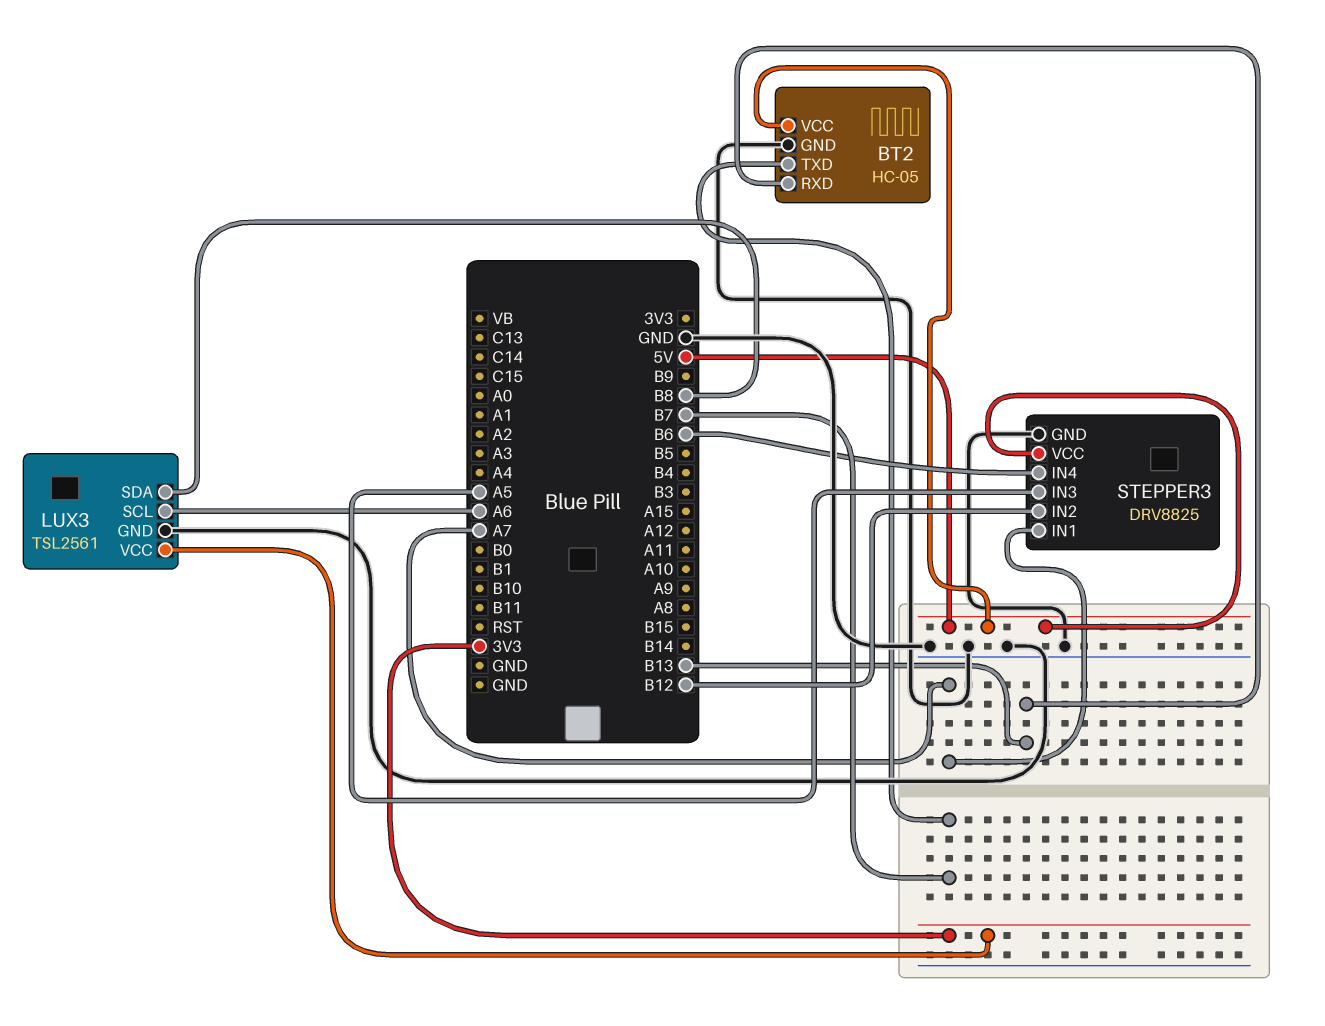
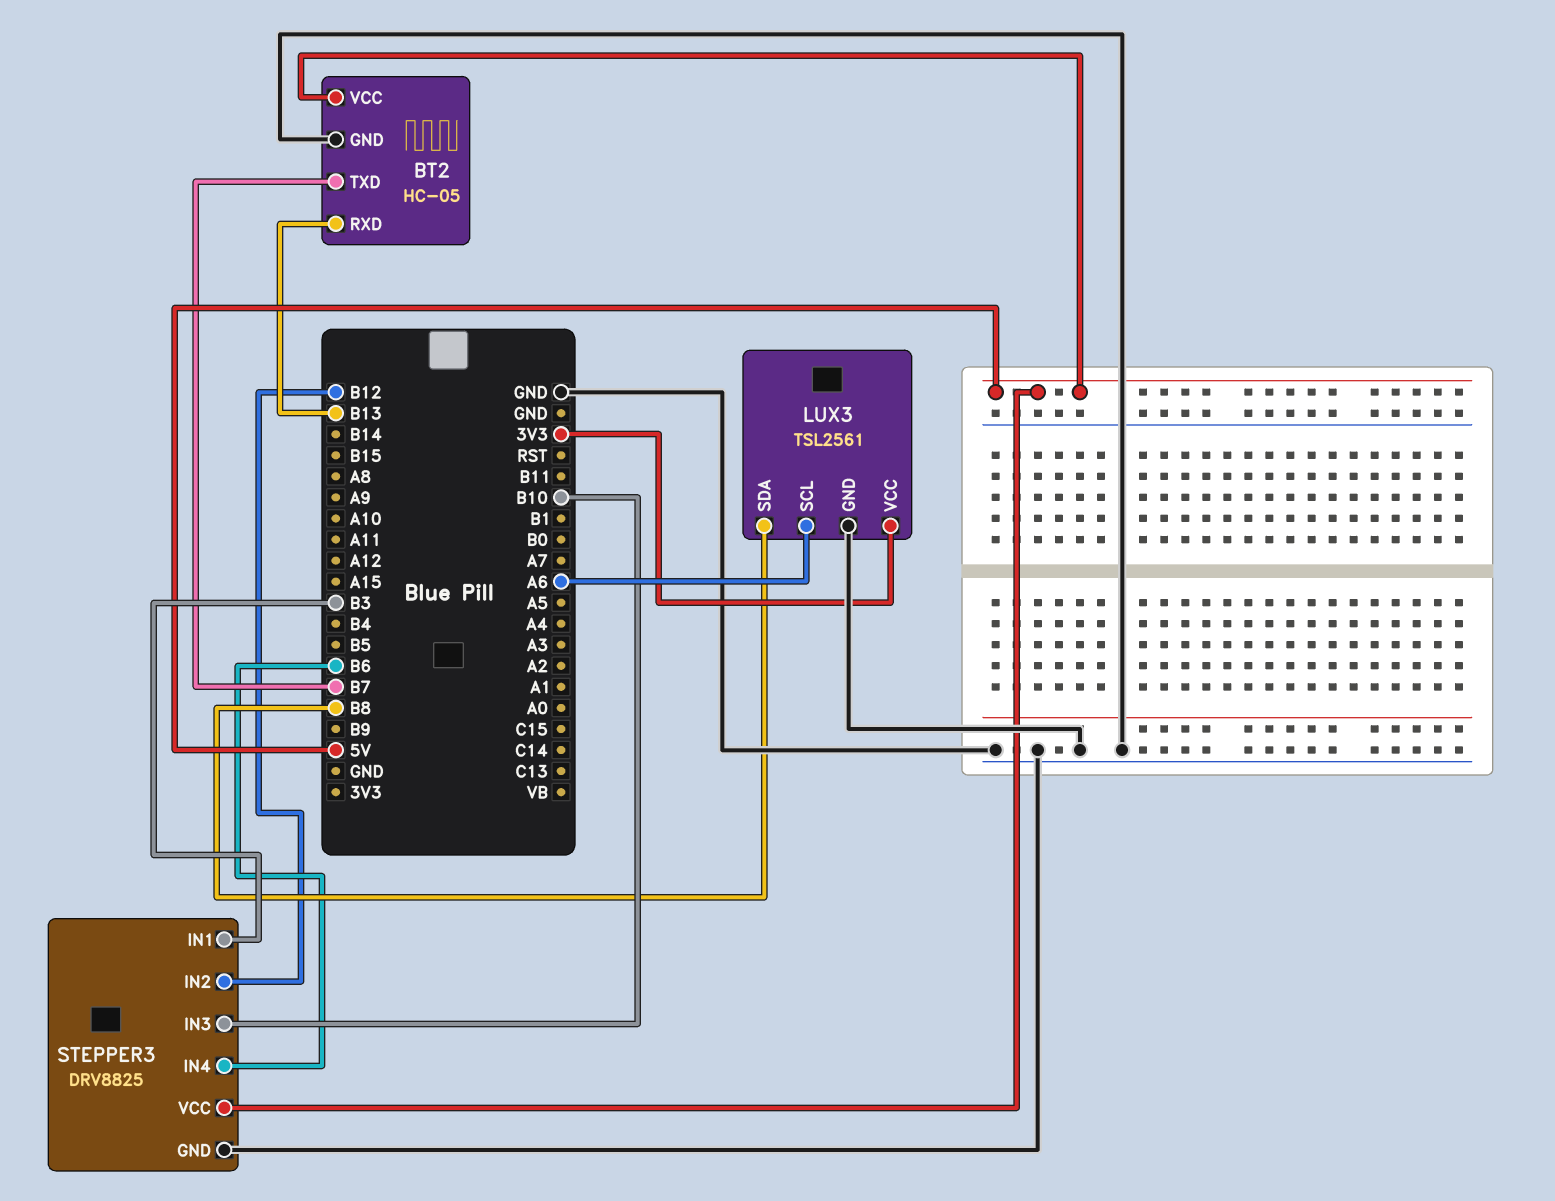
STEPPER3 pin IN1: A7 -> B3
STEPPER3 pin IN3: A5 -> B10

